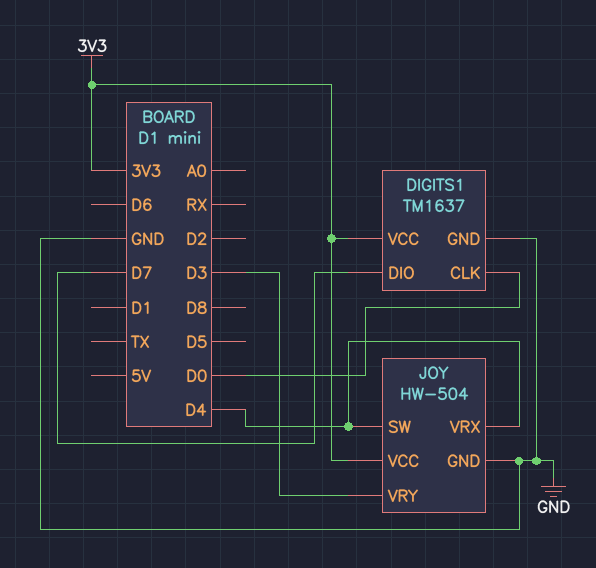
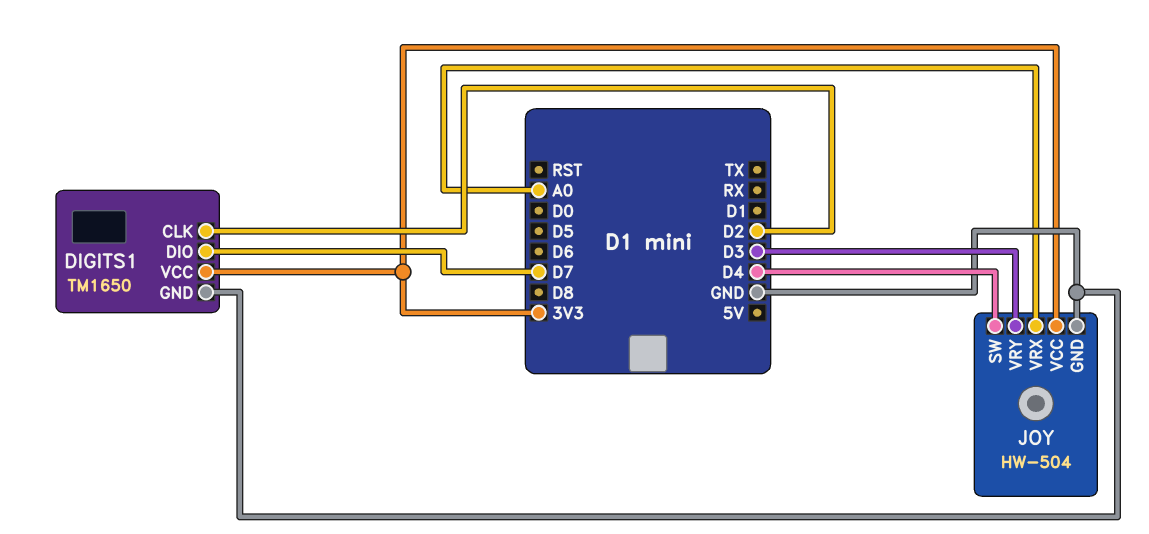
DIGITS1: TM1637 -> TM1650
DIGITS1 pin CLK: D0 -> D2
JOY pin VRX: D4 -> A0

